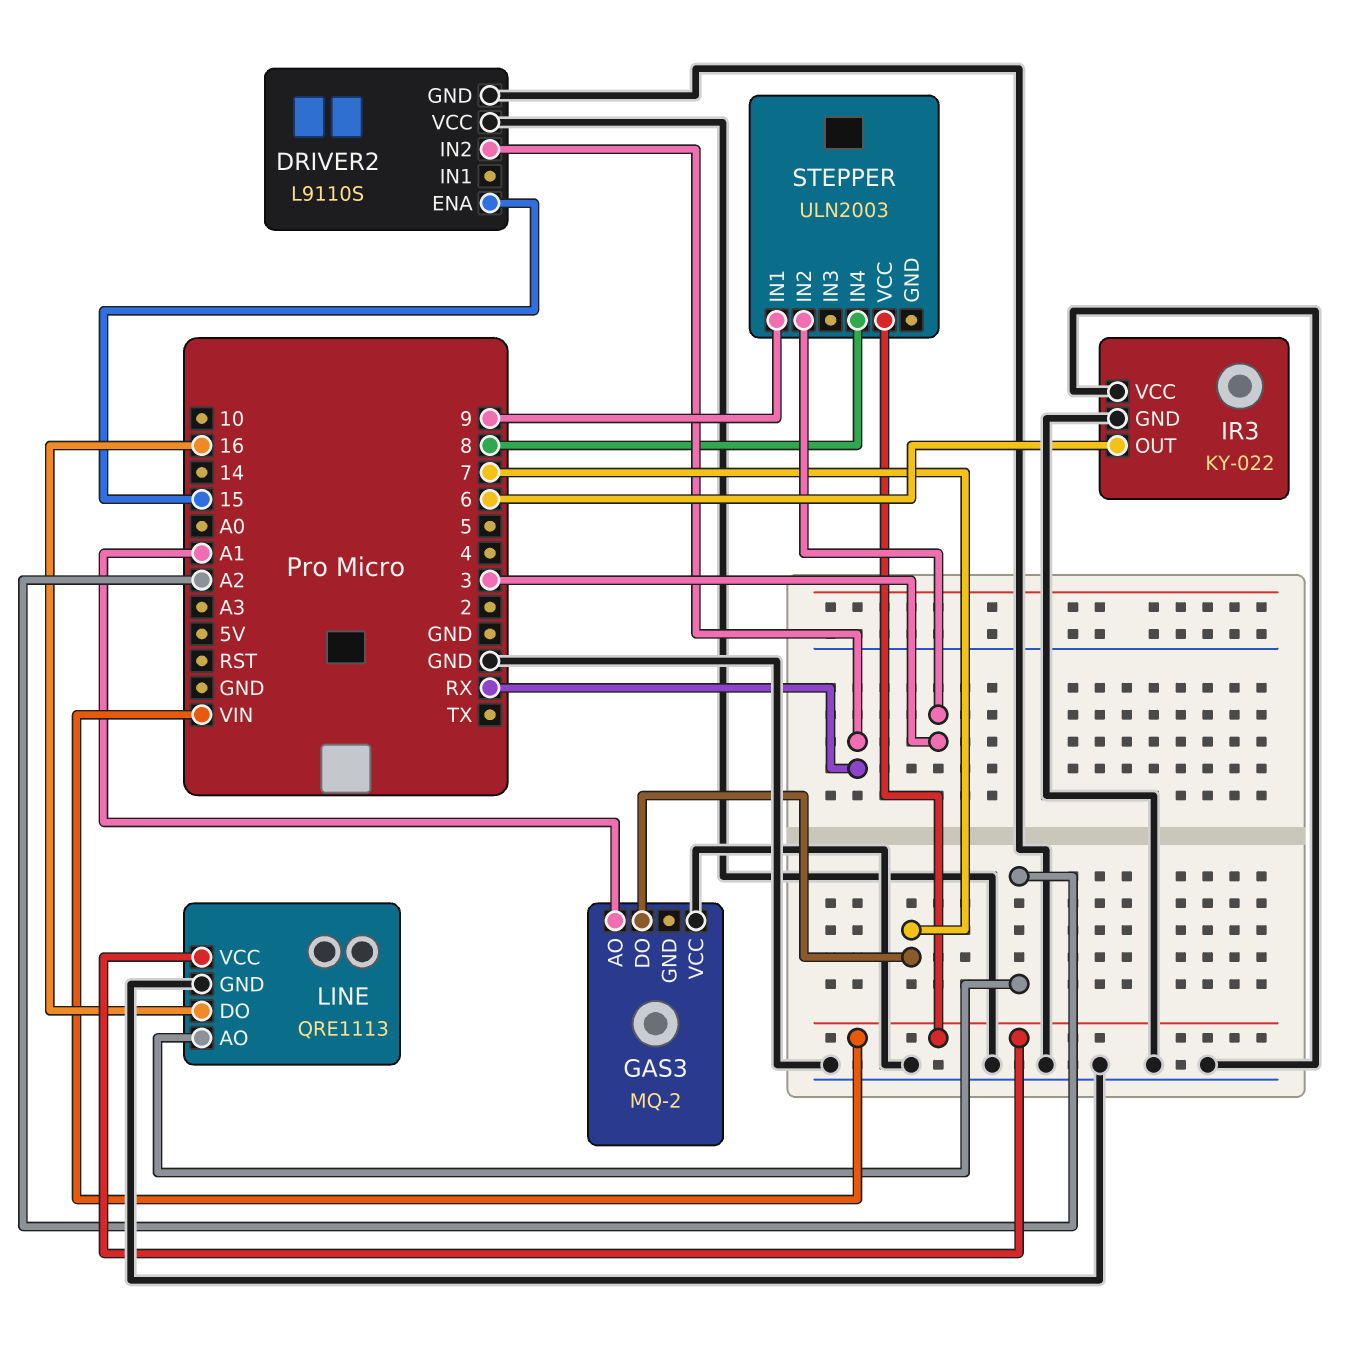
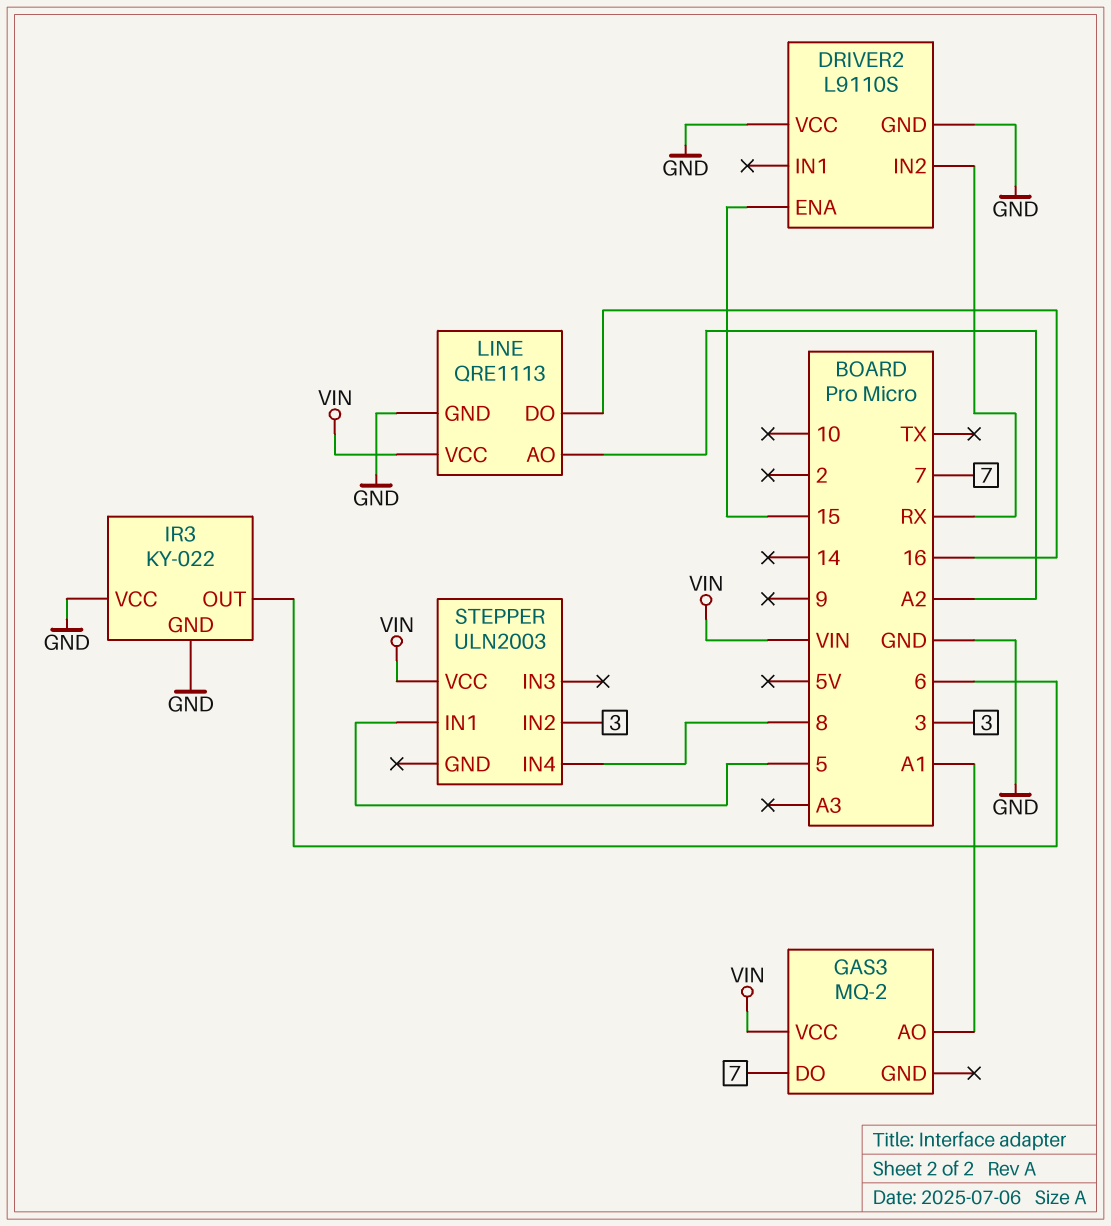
GAS3 pin VCC: GND -> VIN
STEPPER pin IN1: 9 -> 5

